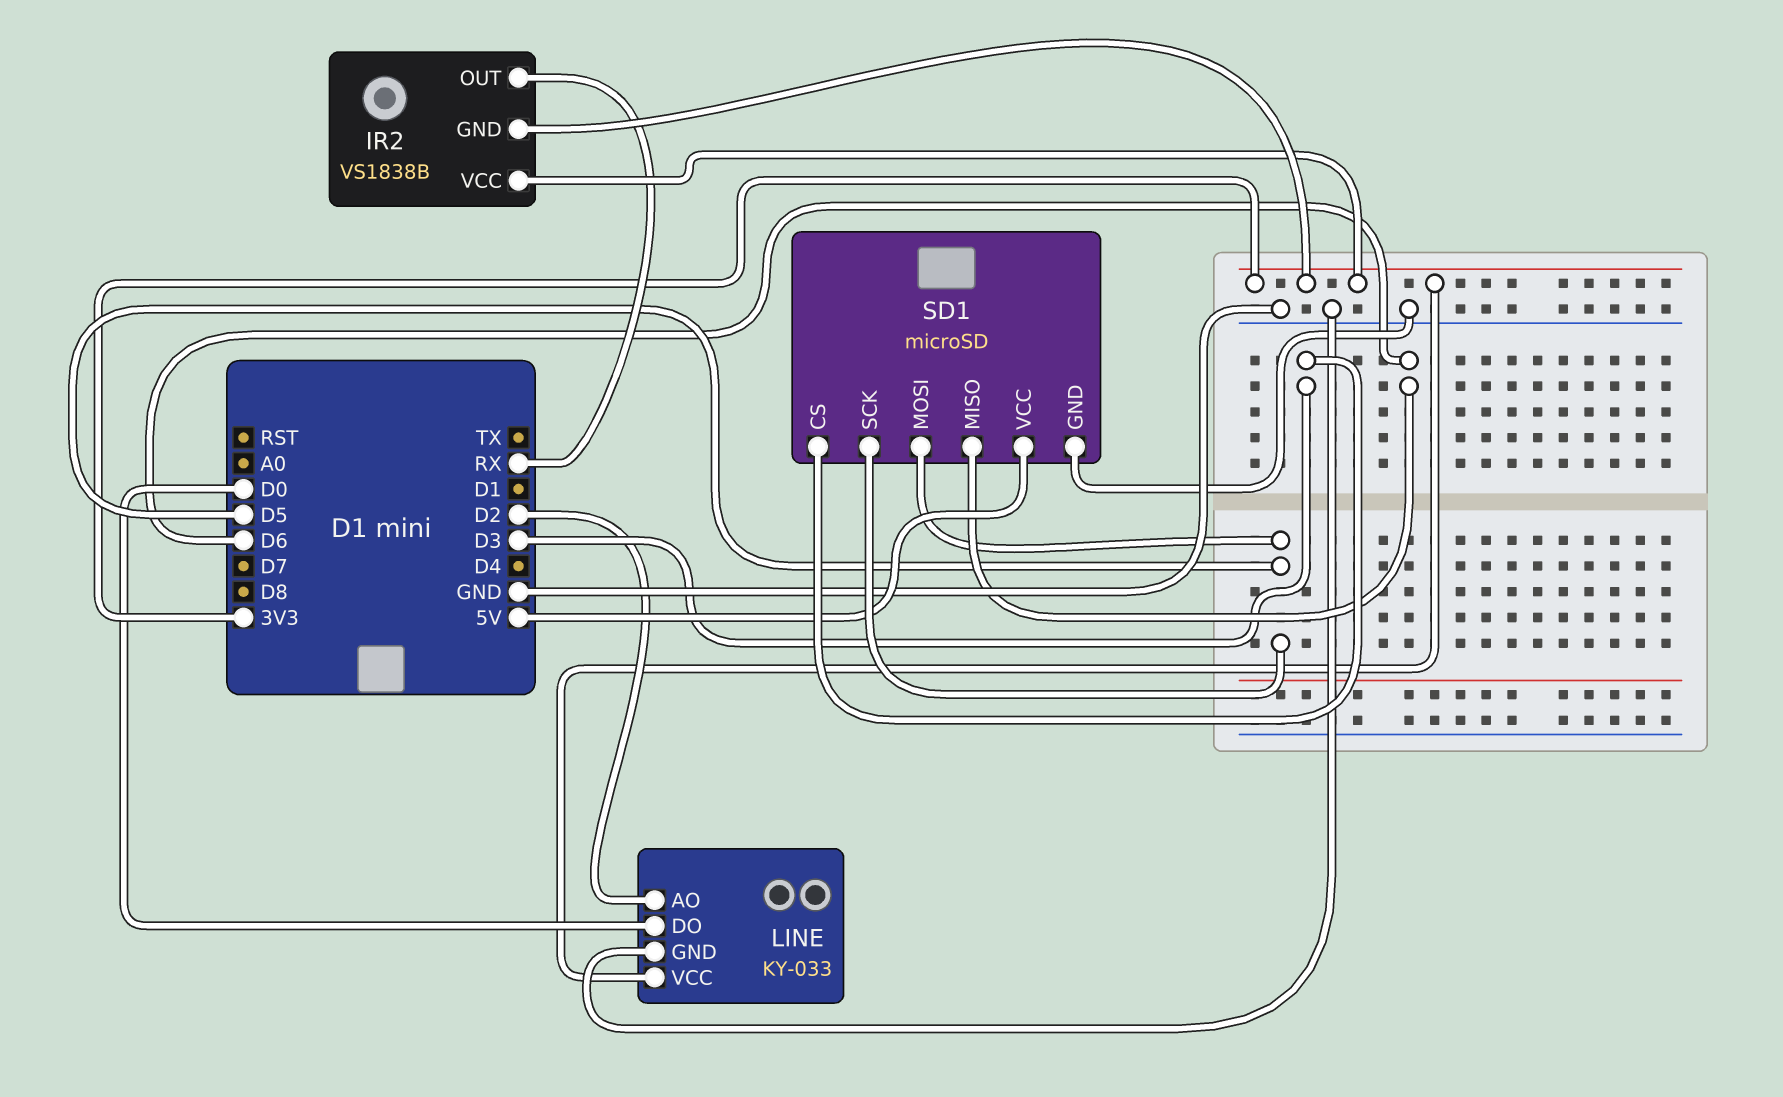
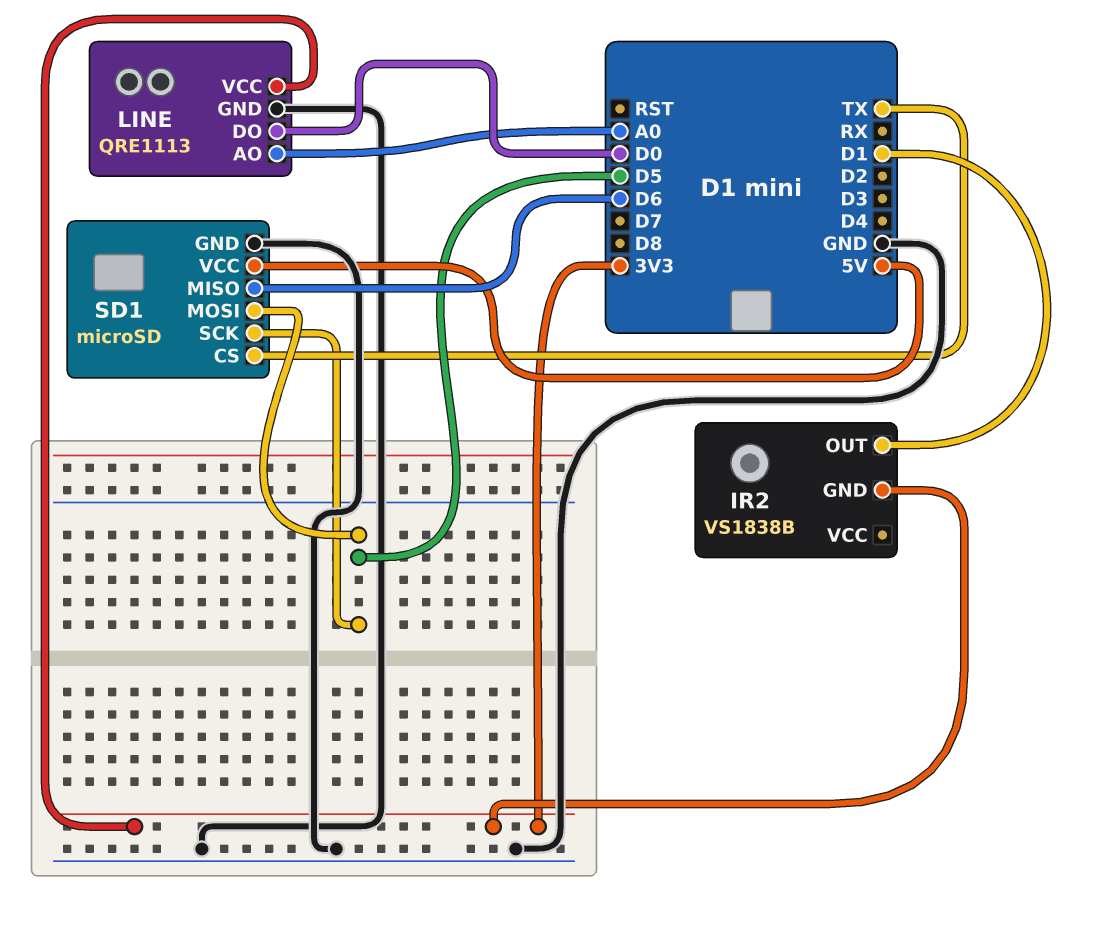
IR2 pin OUT: RX -> D1
IR2 pin VCC: 3V3 -> none
LINE: KY-033 -> QRE1113
LINE pin AO: D2 -> A0
SD1 pin CS: D3 -> TX

